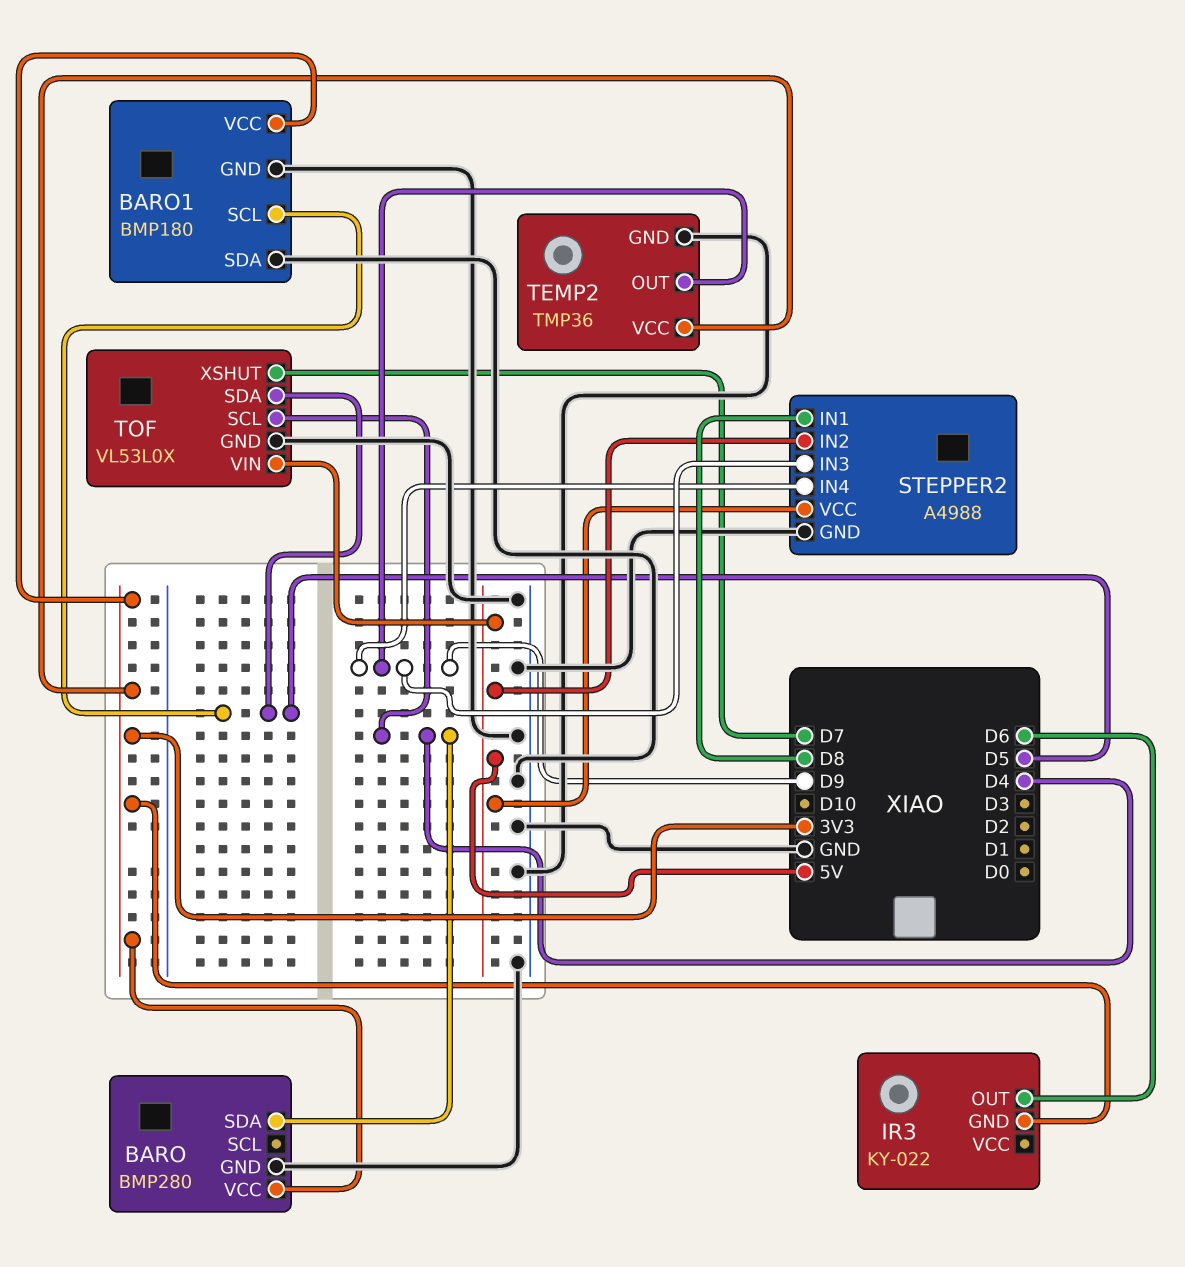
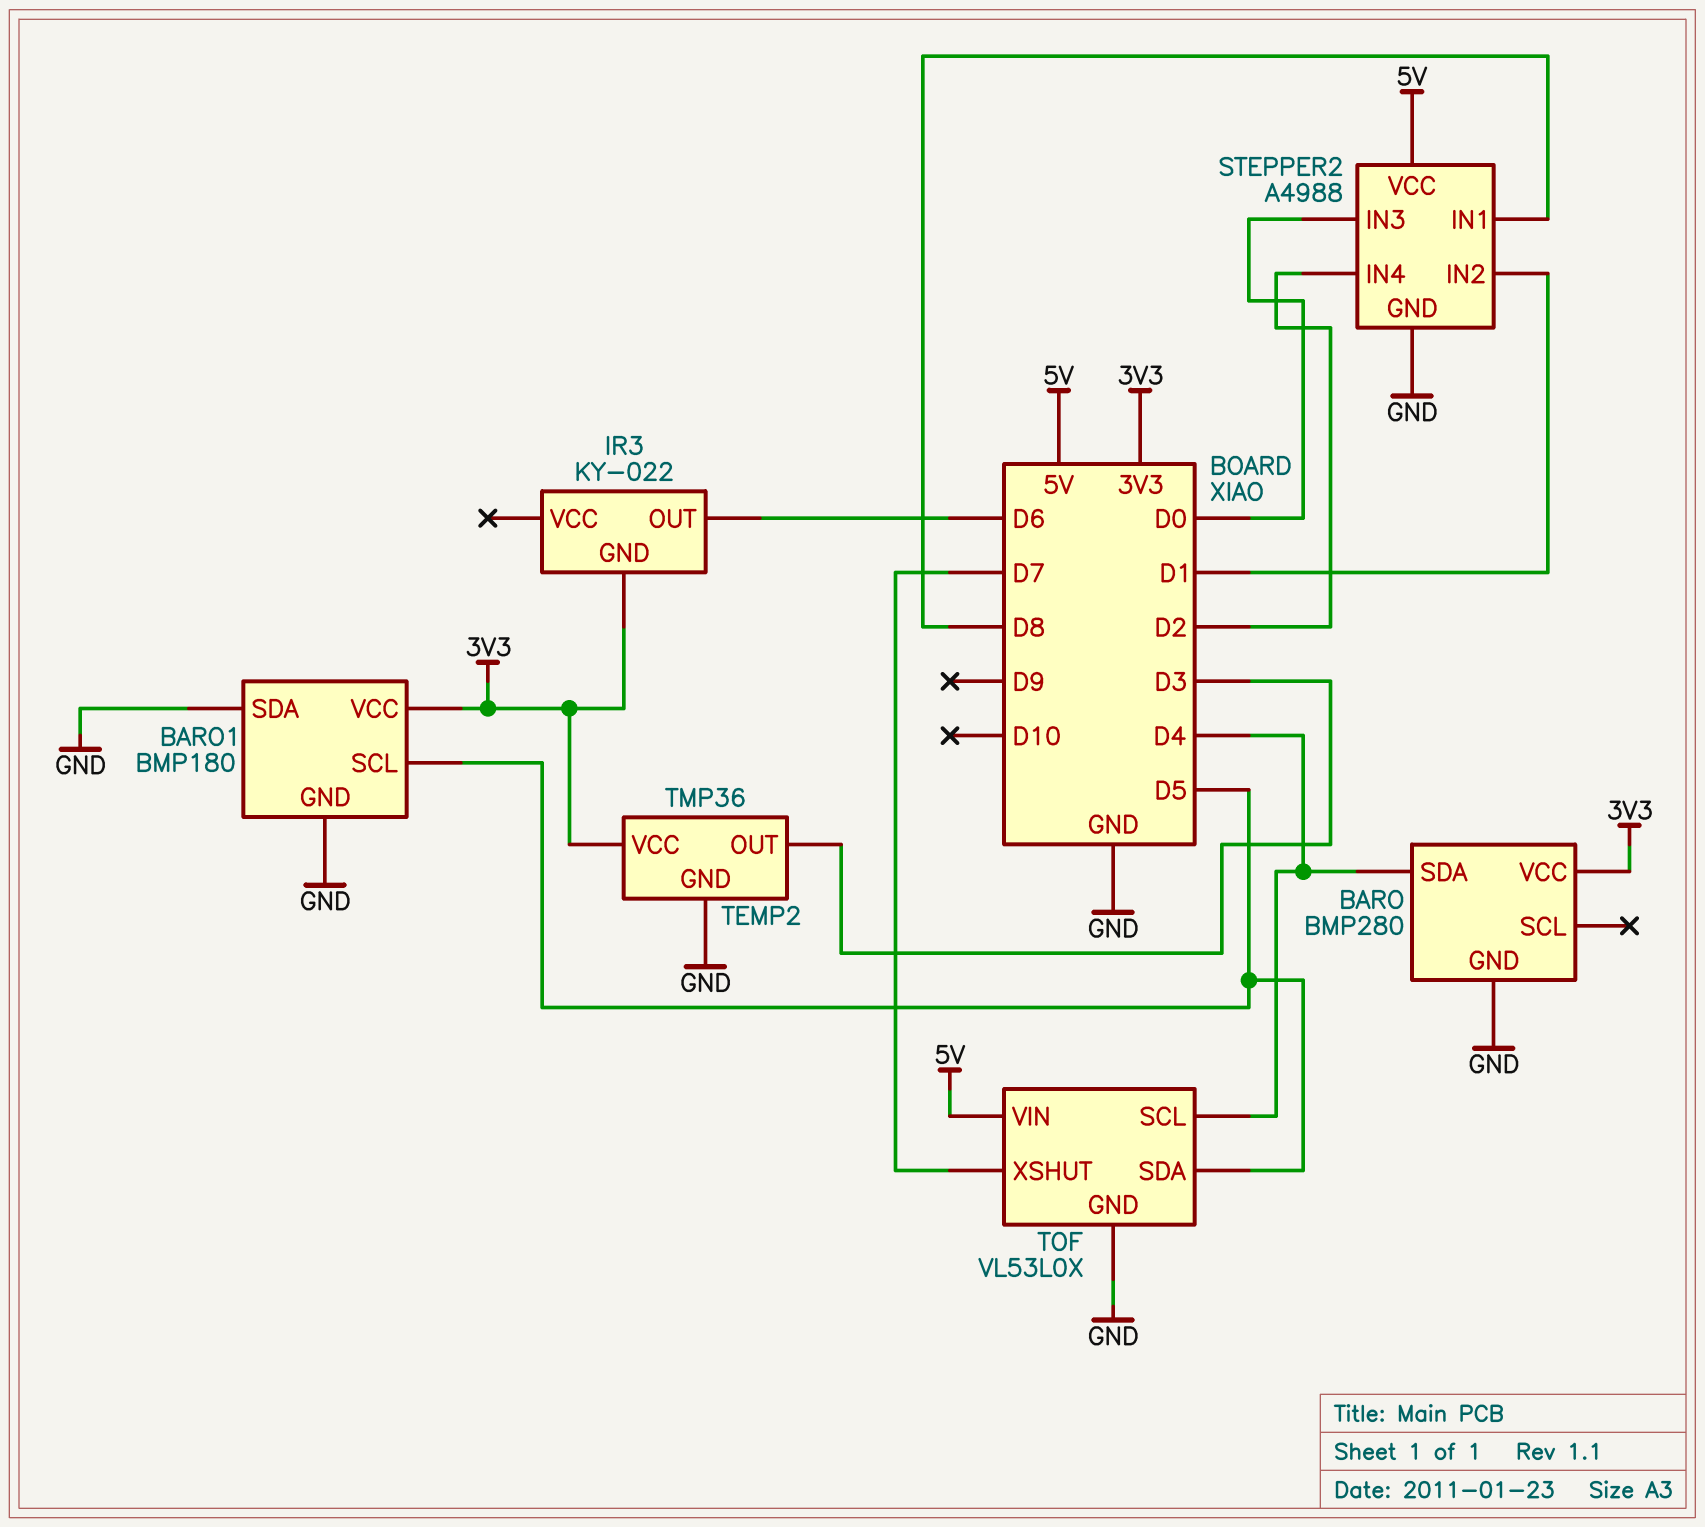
STEPPER2 pin IN2: 5V -> D1
STEPPER2 pin IN3: D9 -> D0
STEPPER2 pin IN4: D9 -> D2
TEMP2 pin OUT: D9 -> D3

